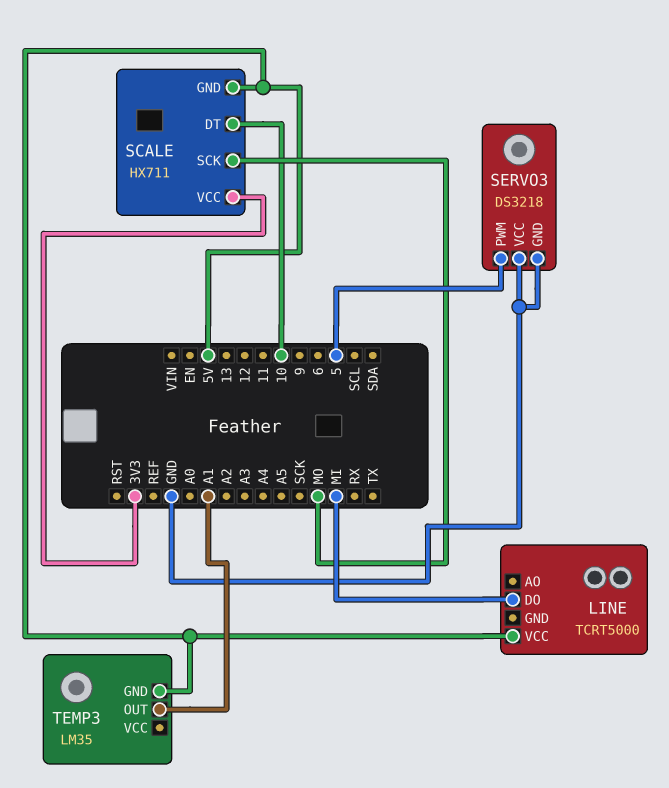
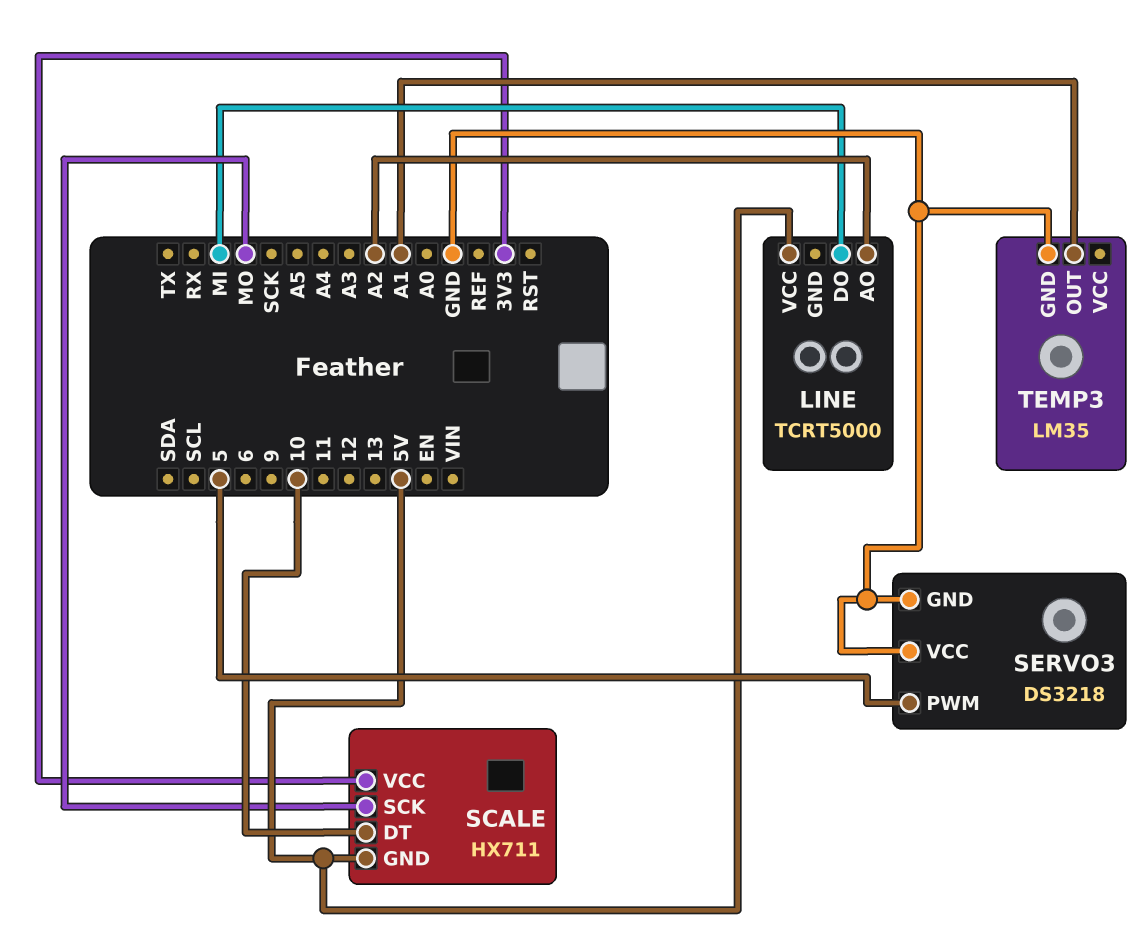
LINE pin AO: none -> A2
TEMP3 pin GND: 5V -> GND

